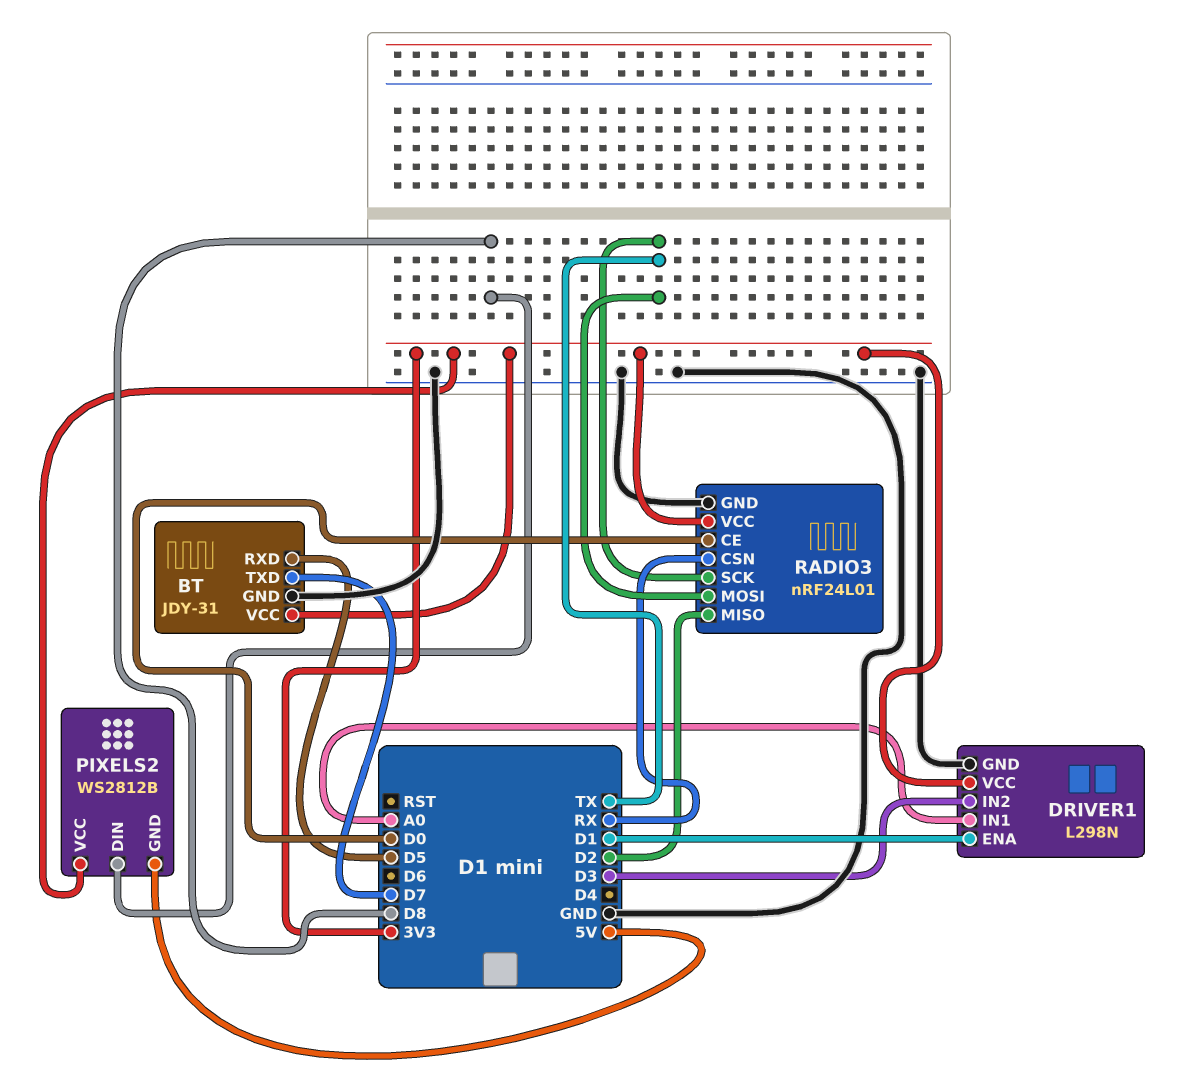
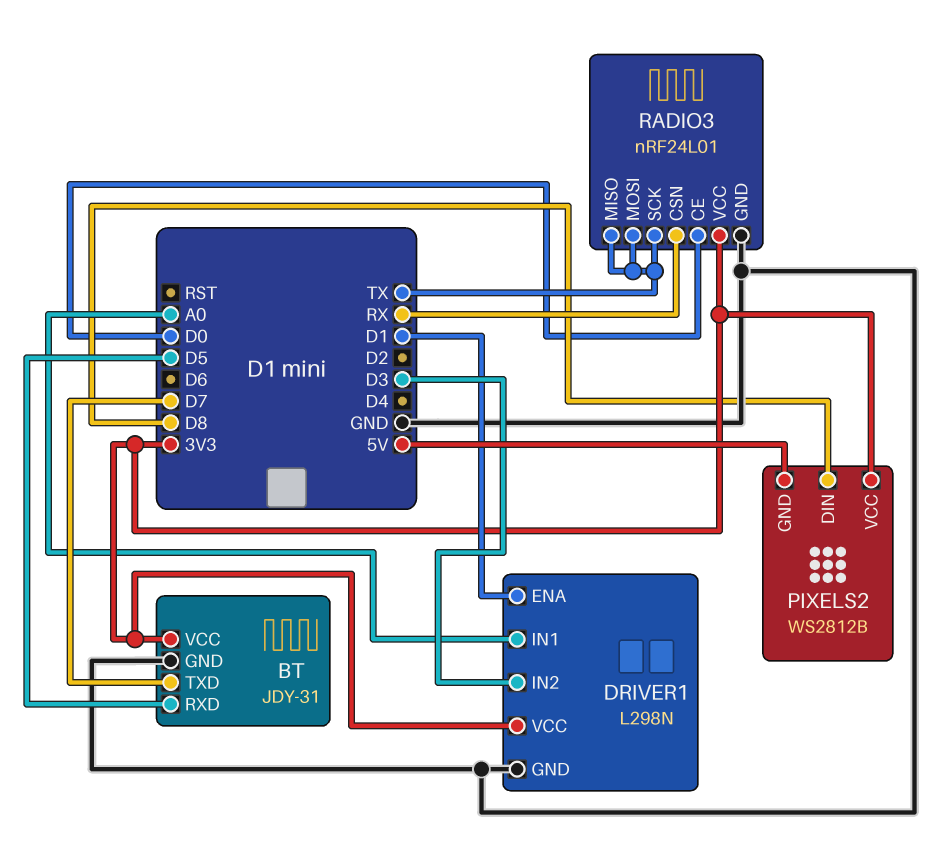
RADIO3 pin MISO: D2 -> TX

